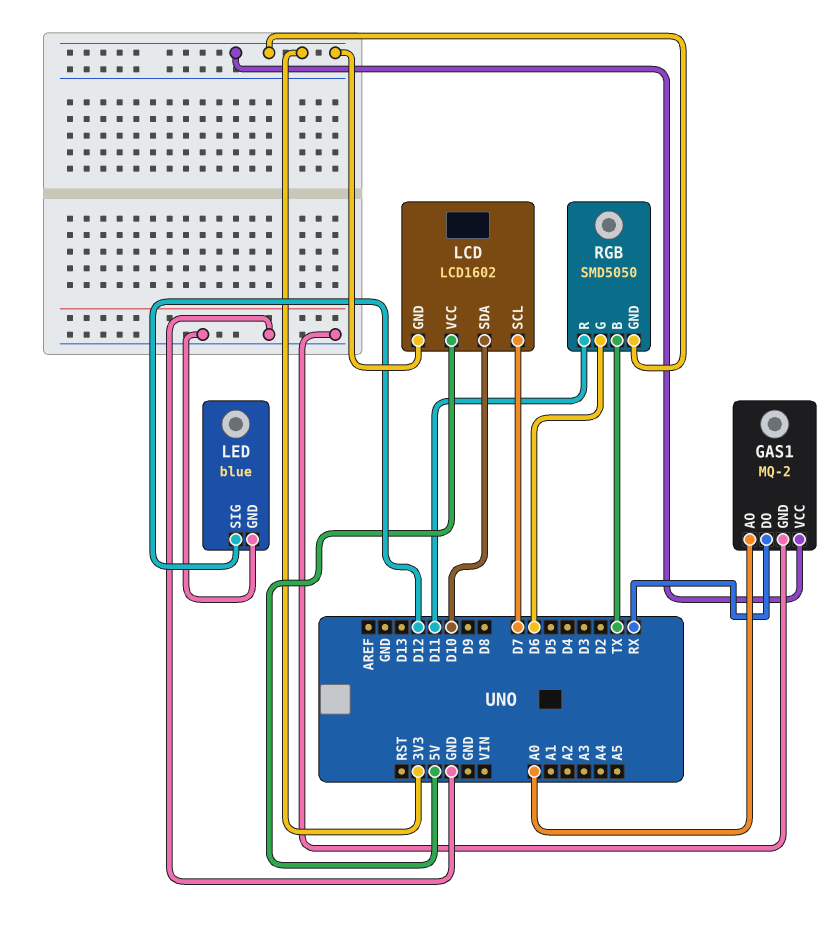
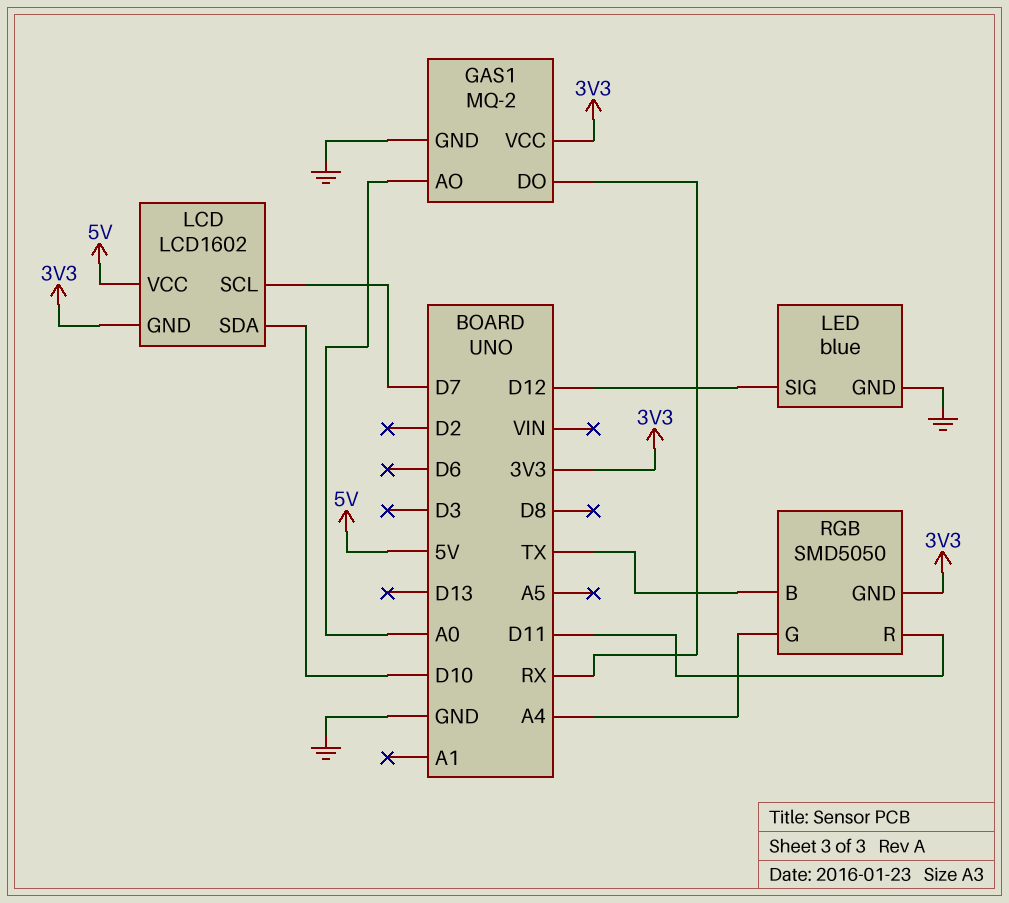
RGB pin G: D6 -> A4

